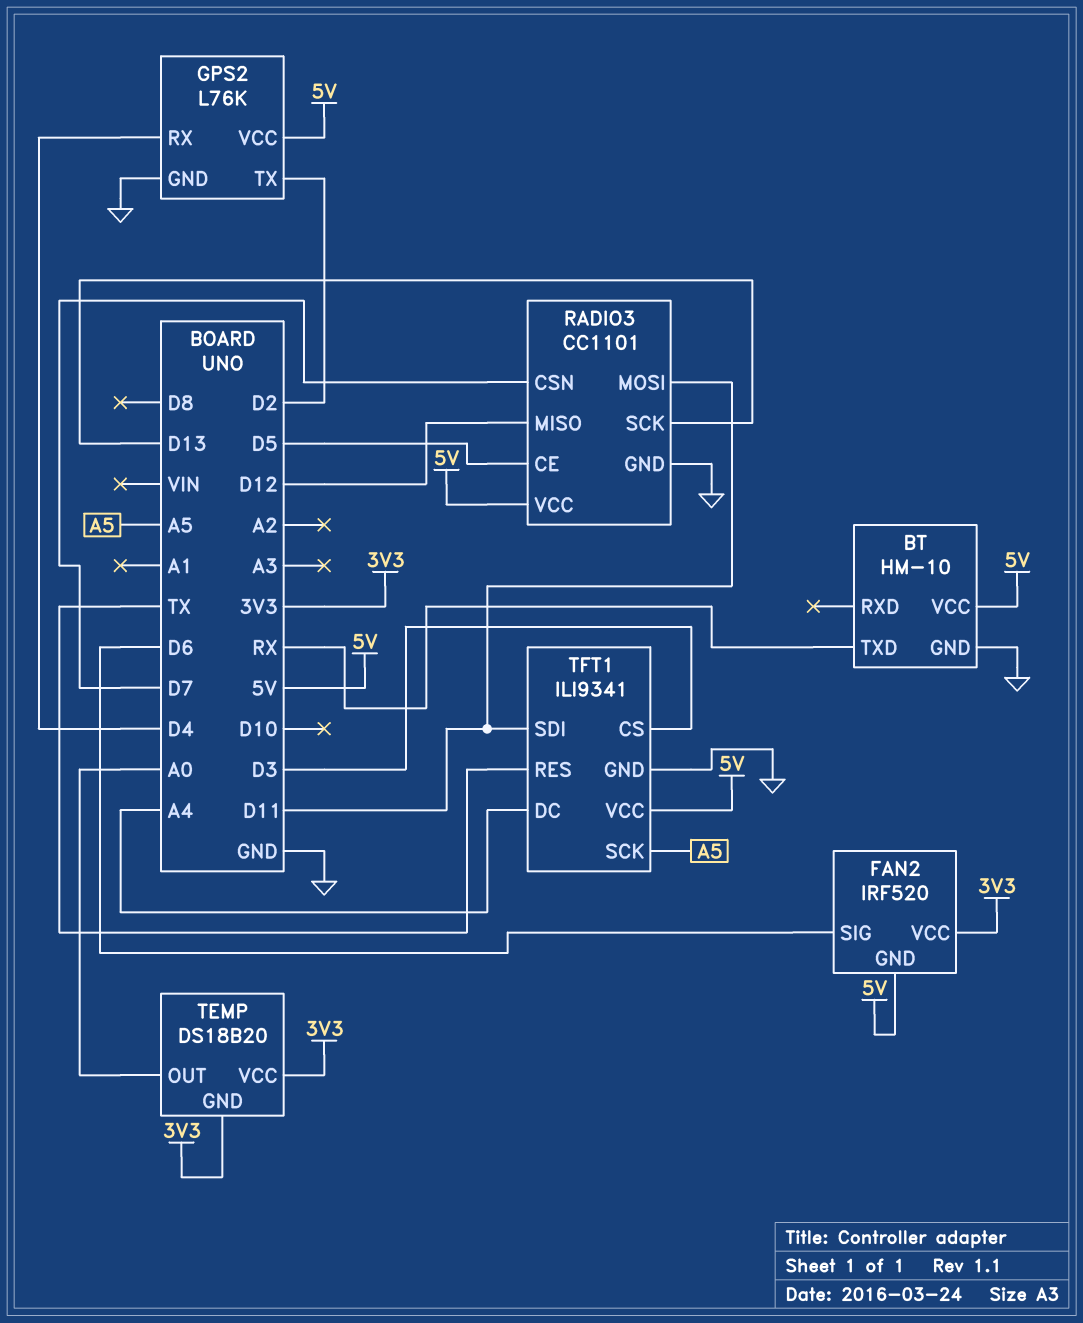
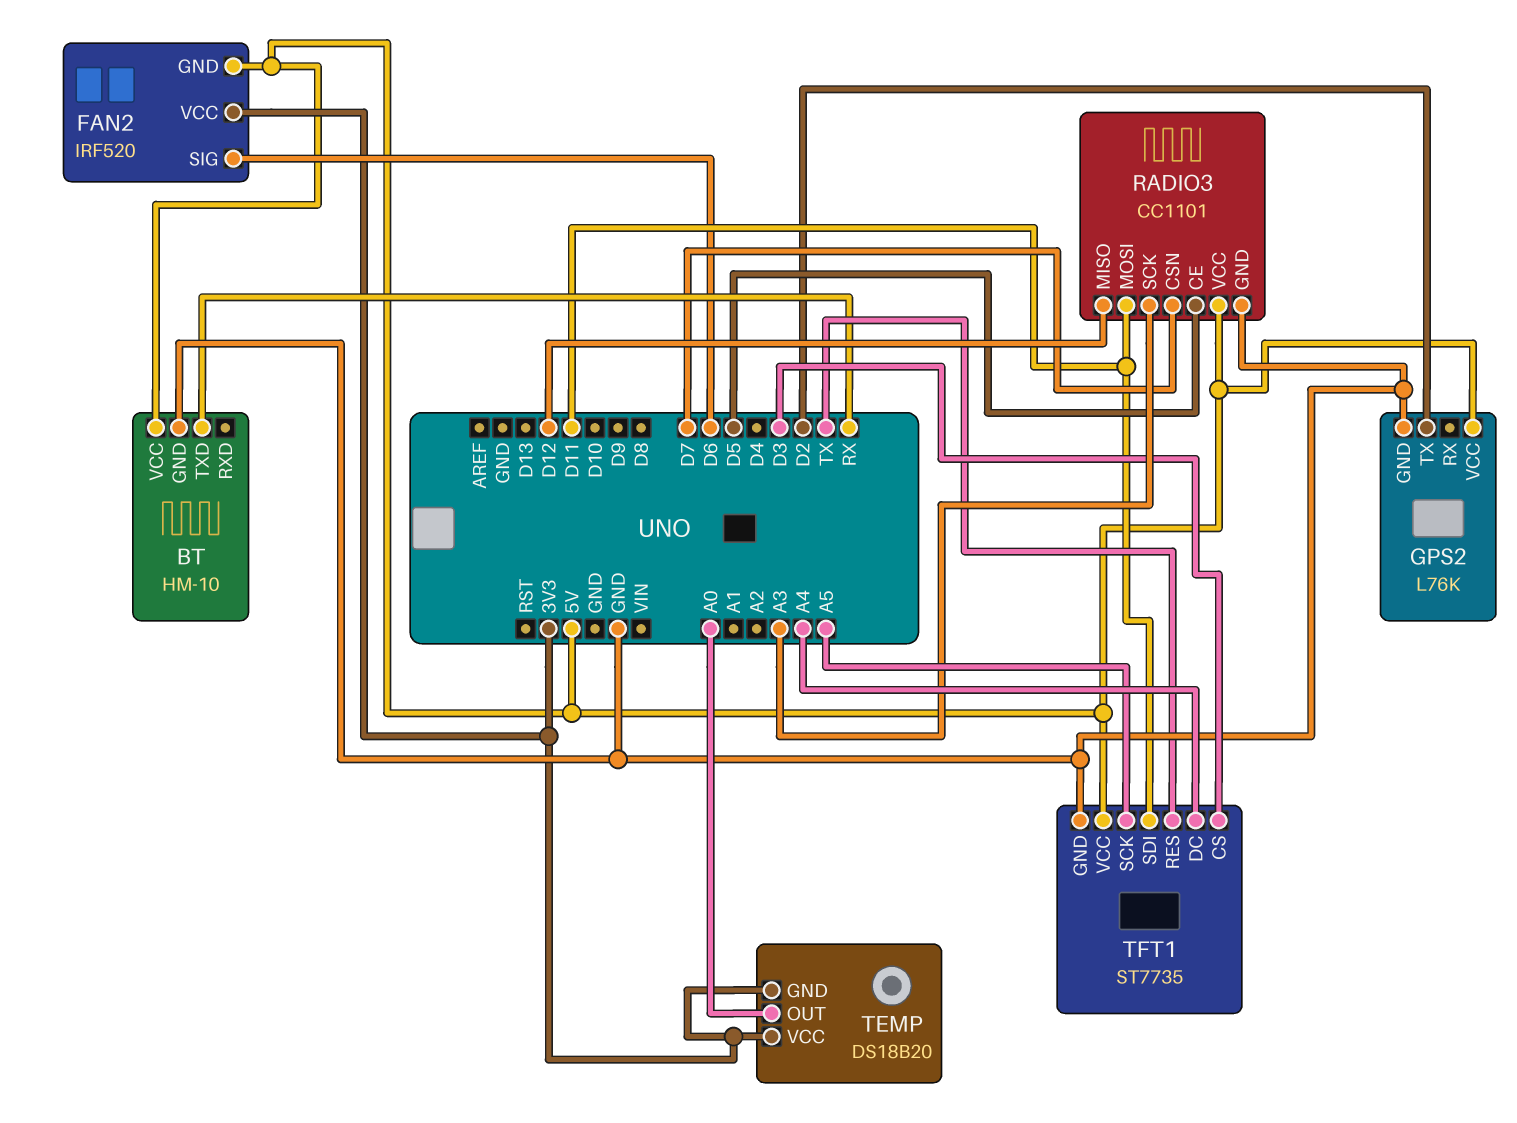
GPS2 pin RX: D4 -> none
RADIO3 pin SCK: D13 -> A3
TFT1: ILI9341 -> ST7735

